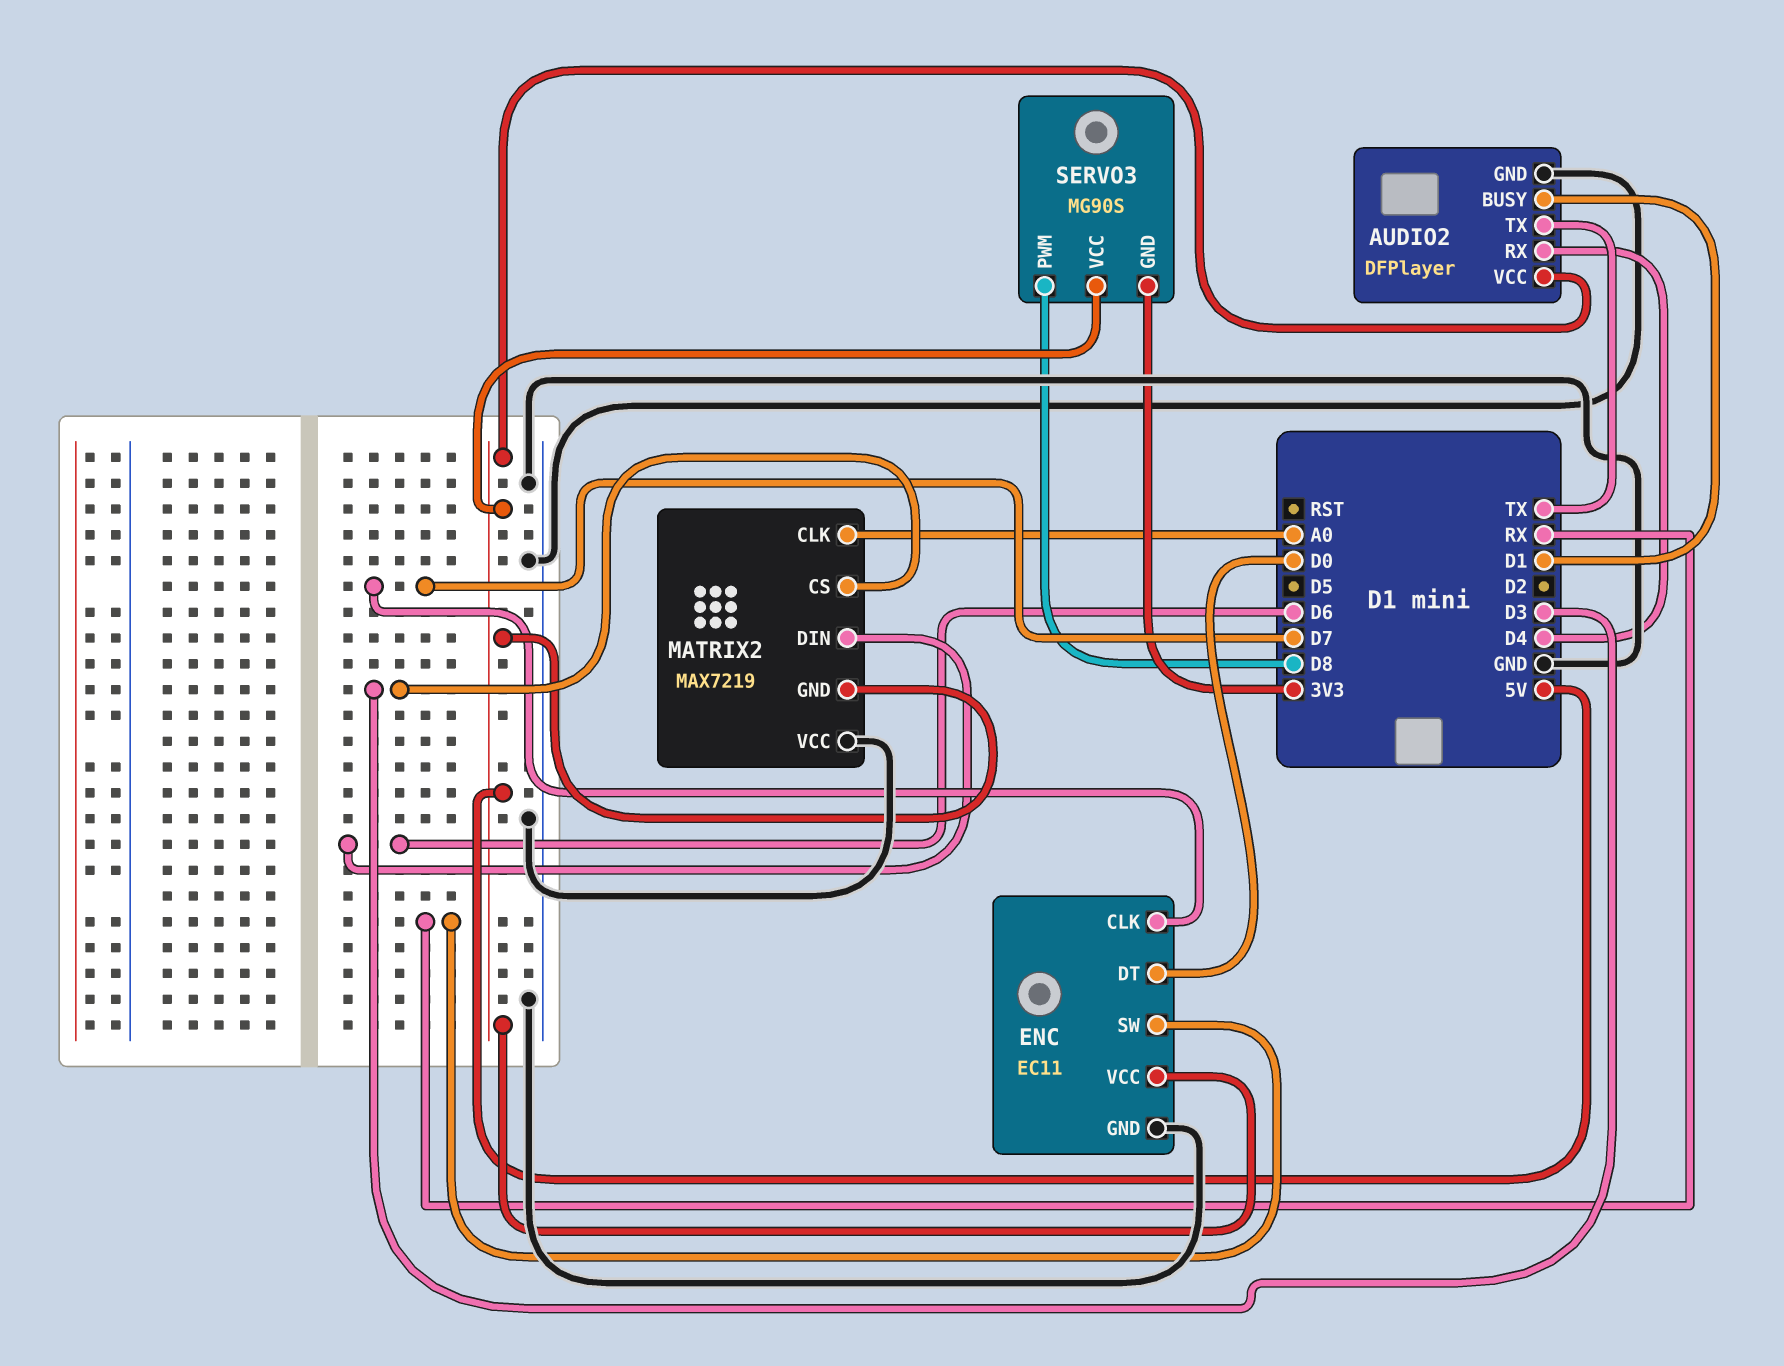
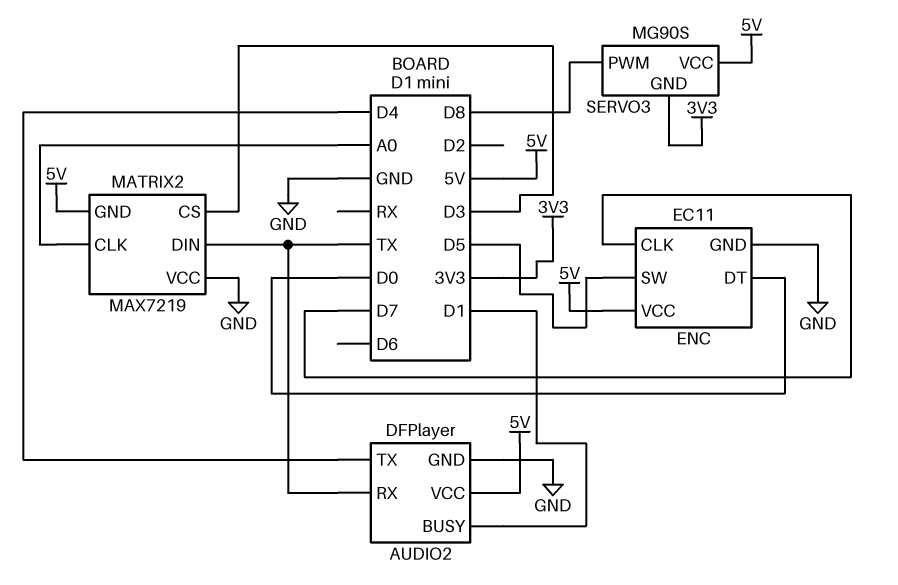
AUDIO2 pin RX: D4 -> TX
AUDIO2 pin TX: TX -> D4
ENC pin SW: RX -> D5
MATRIX2 pin DIN: D6 -> TX

